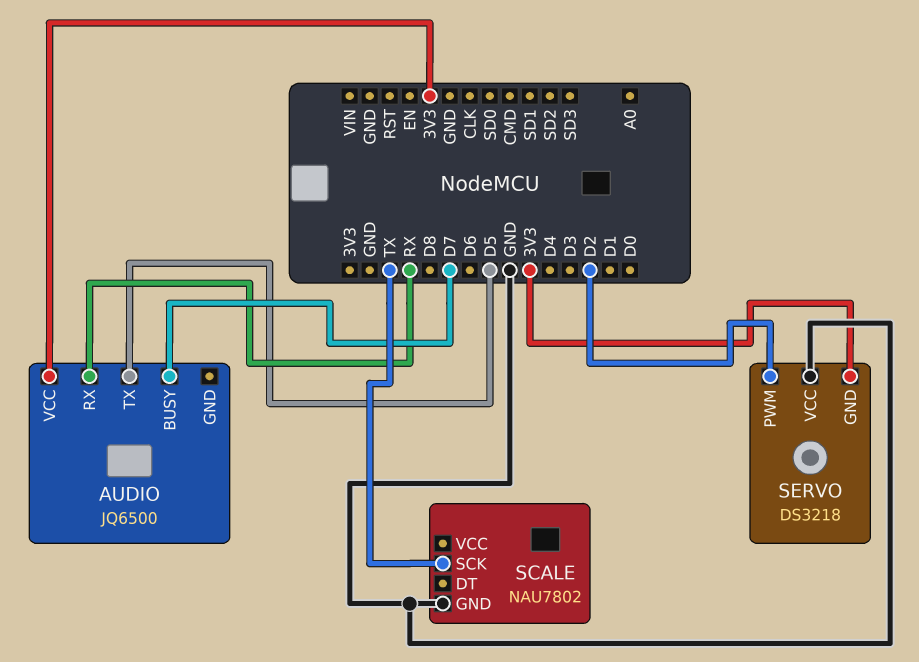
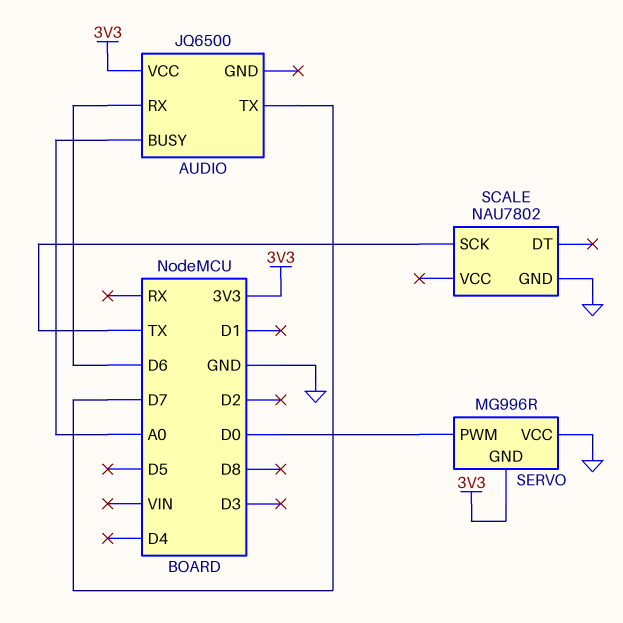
AUDIO pin BUSY: D7 -> A0
AUDIO pin RX: RX -> D6
AUDIO pin TX: D5 -> D7
SERVO: DS3218 -> MG996R
SERVO pin PWM: D2 -> D0

